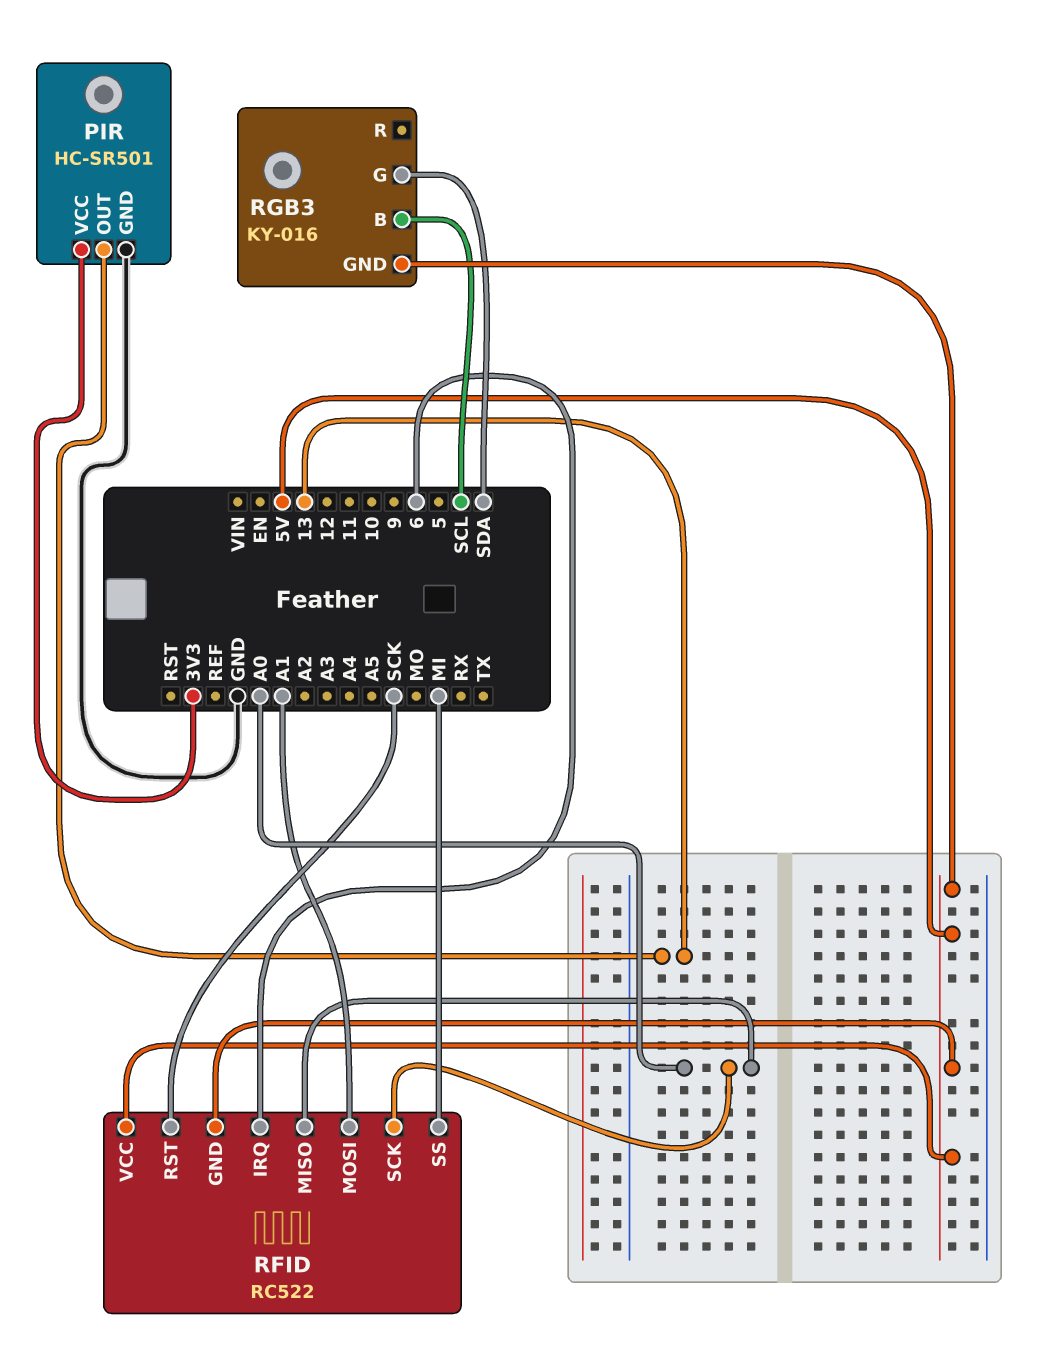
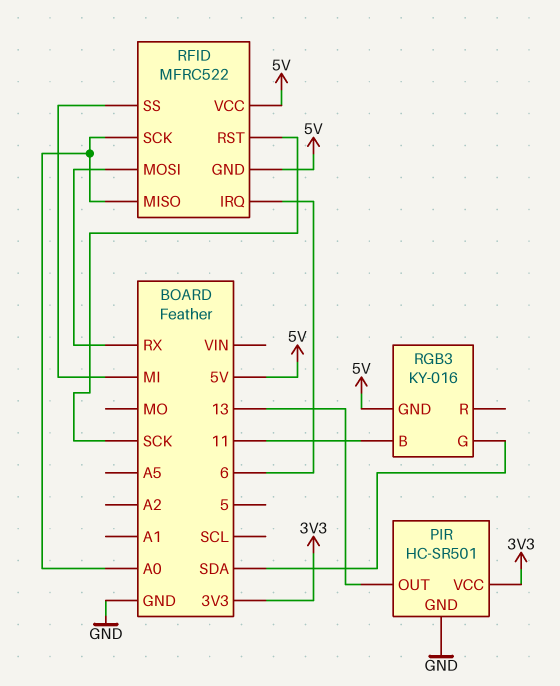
RFID: RC522 -> MFRC522
RFID pin MOSI: A1 -> RX
RGB3 pin B: SCL -> 11

